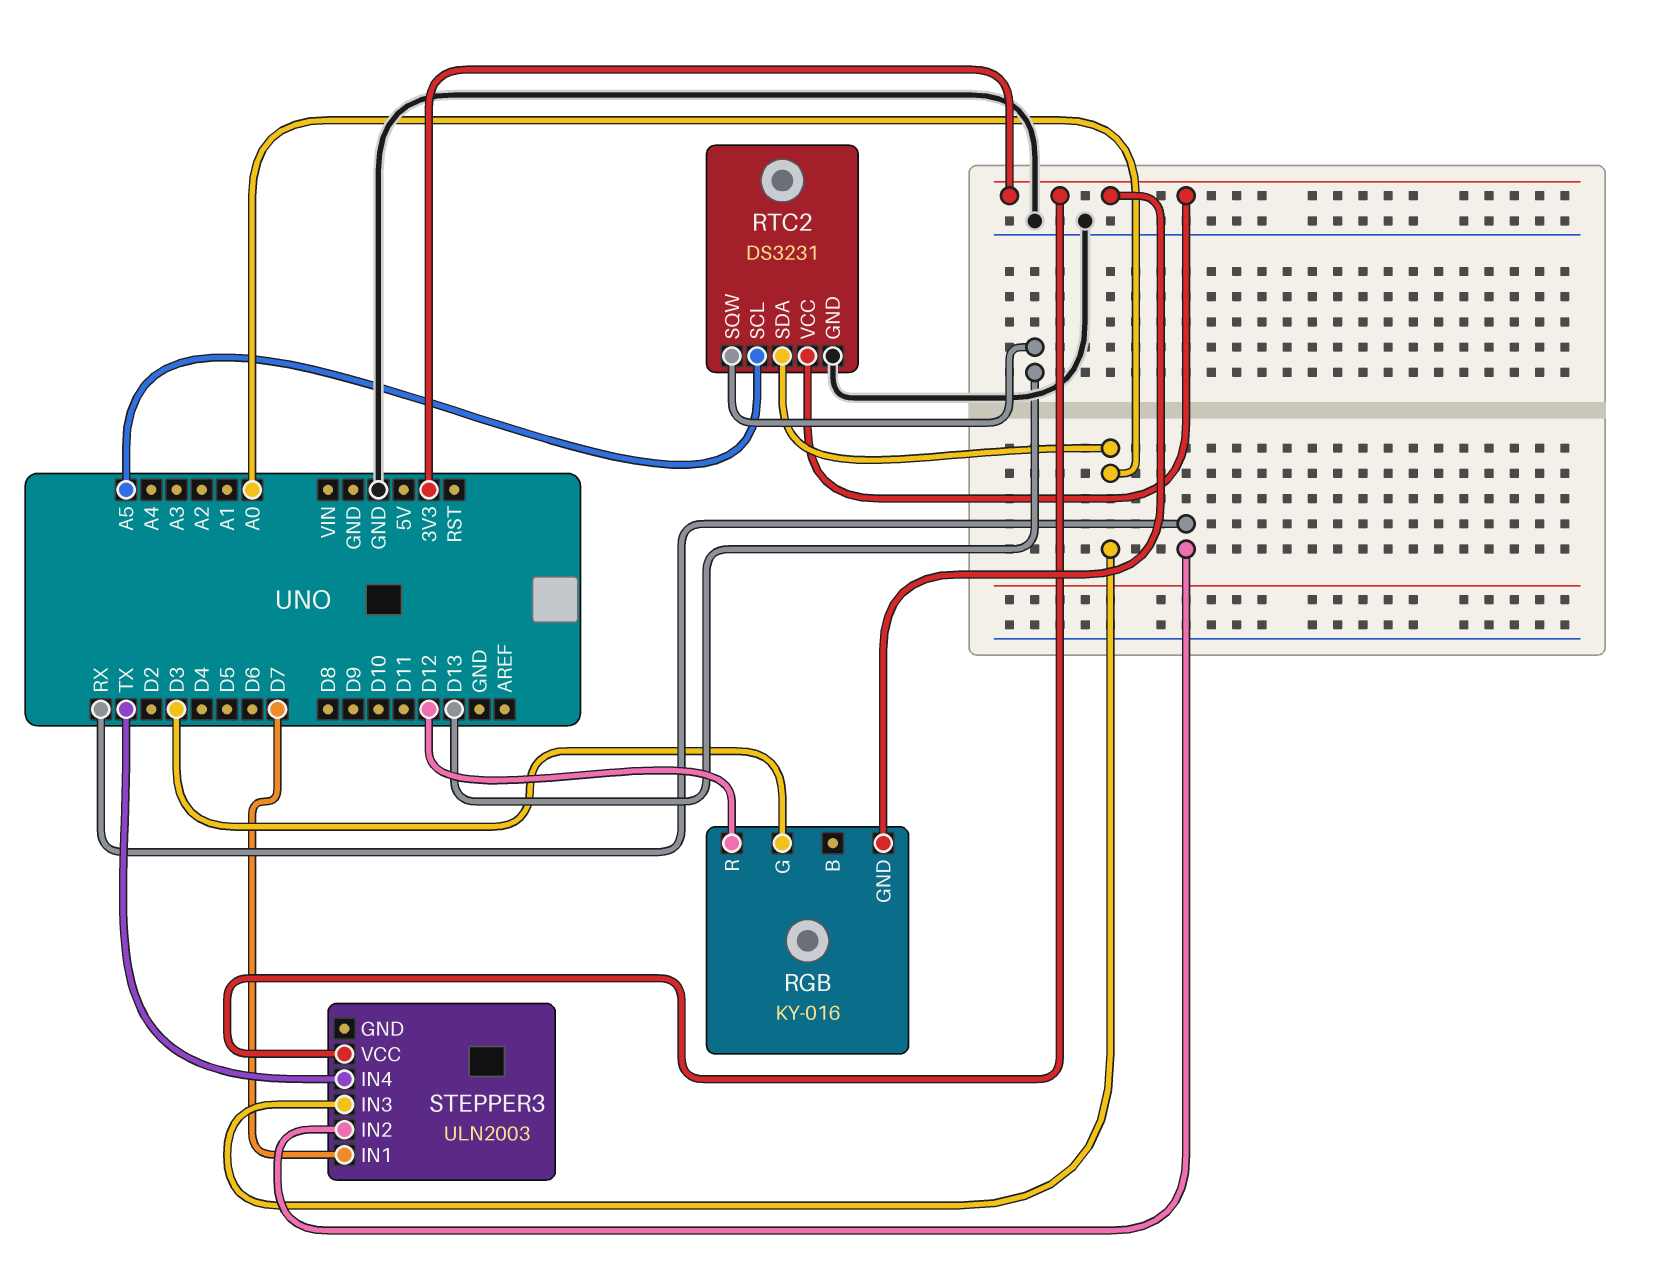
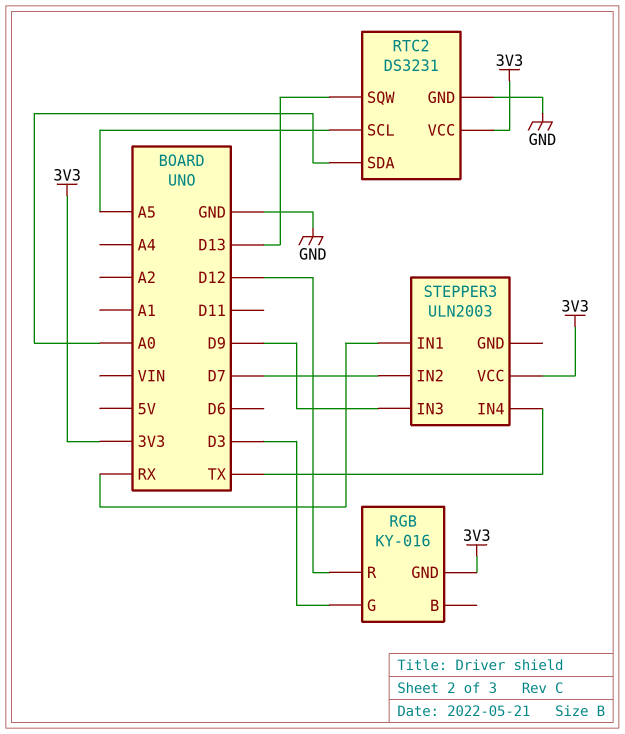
STEPPER3 pin IN1: D7 -> RX
STEPPER3 pin IN2: RX -> D7
STEPPER3 pin IN3: A0 -> D9

